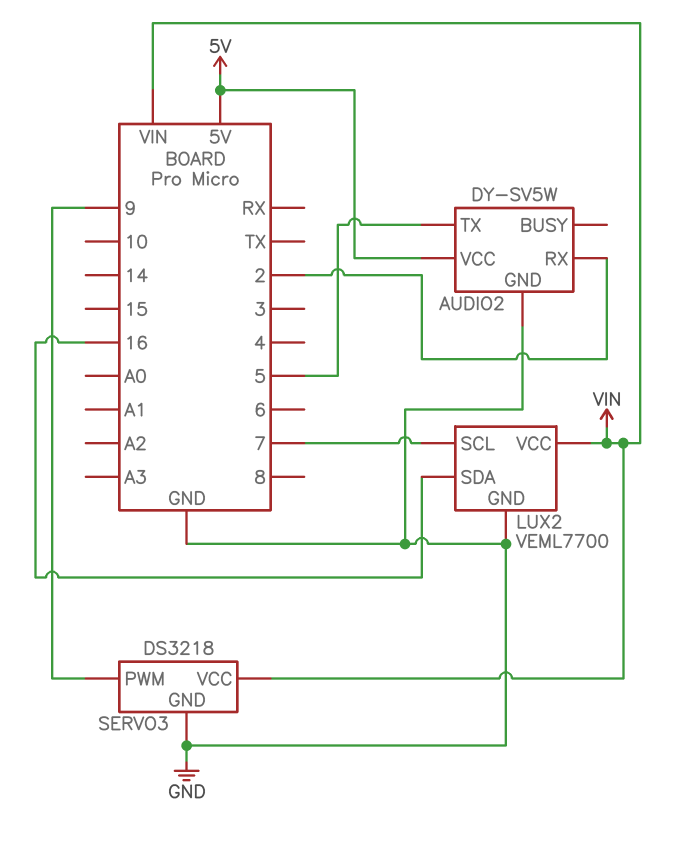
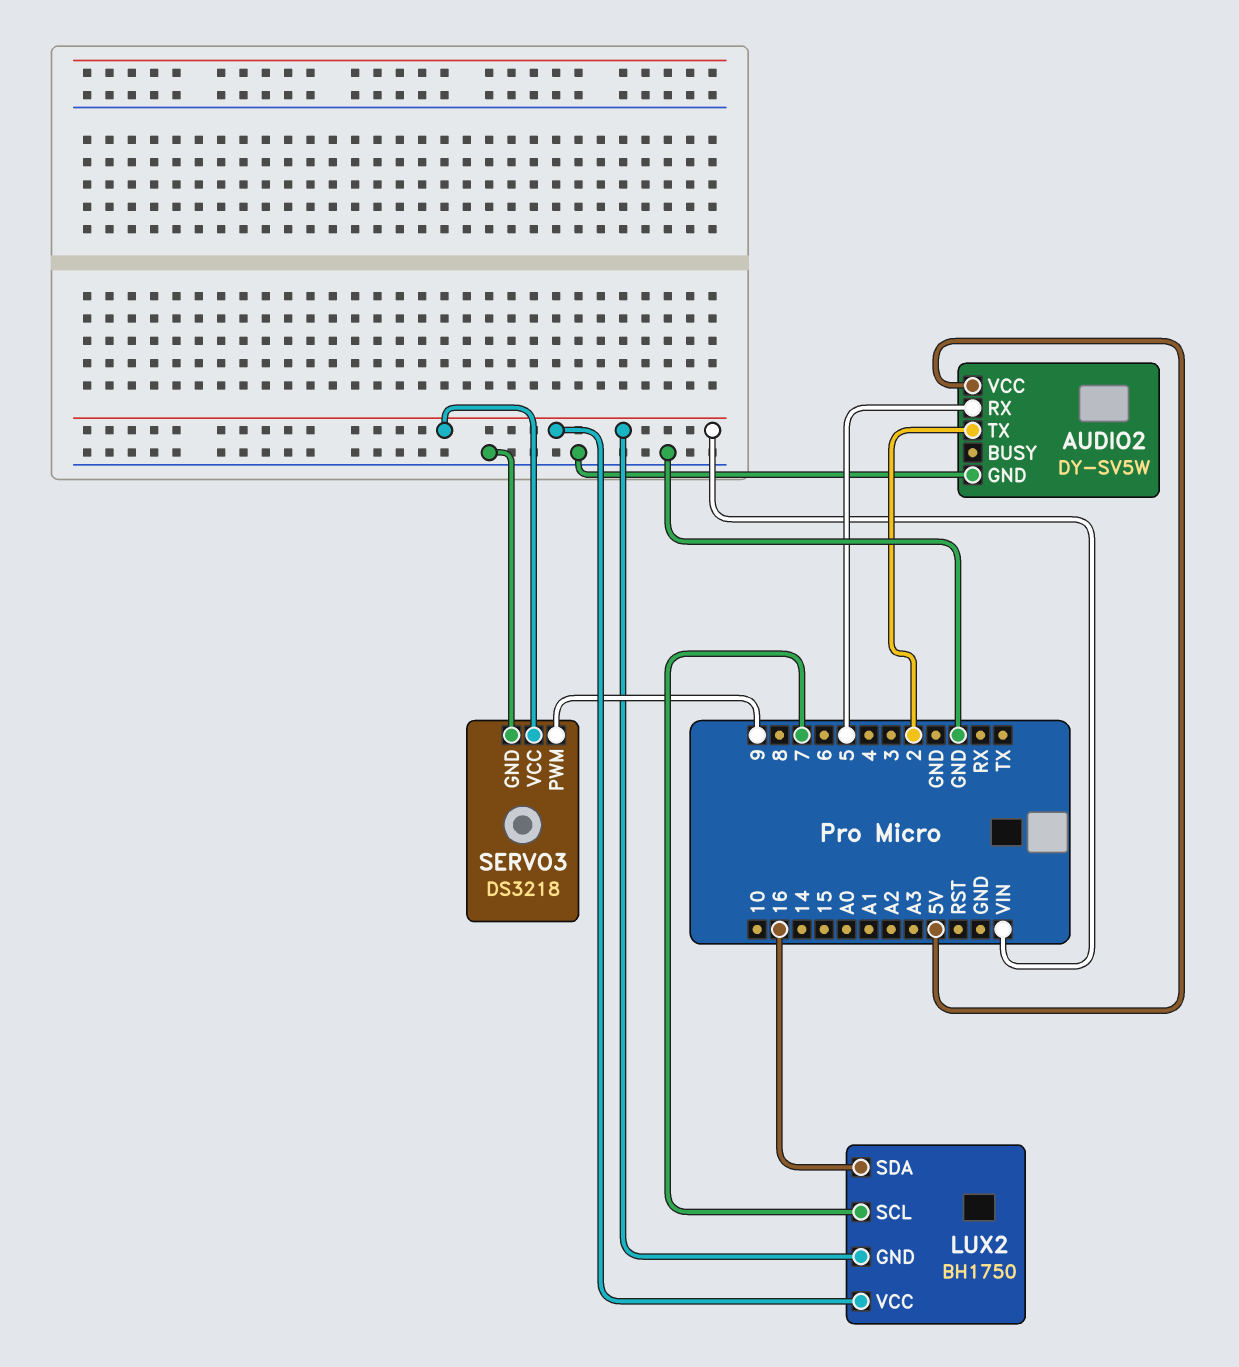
AUDIO2 pin RX: 2 -> 5
AUDIO2 pin TX: 5 -> 2
LUX2: VEML7700 -> BH1750
LUX2 pin GND: GND -> VIN

